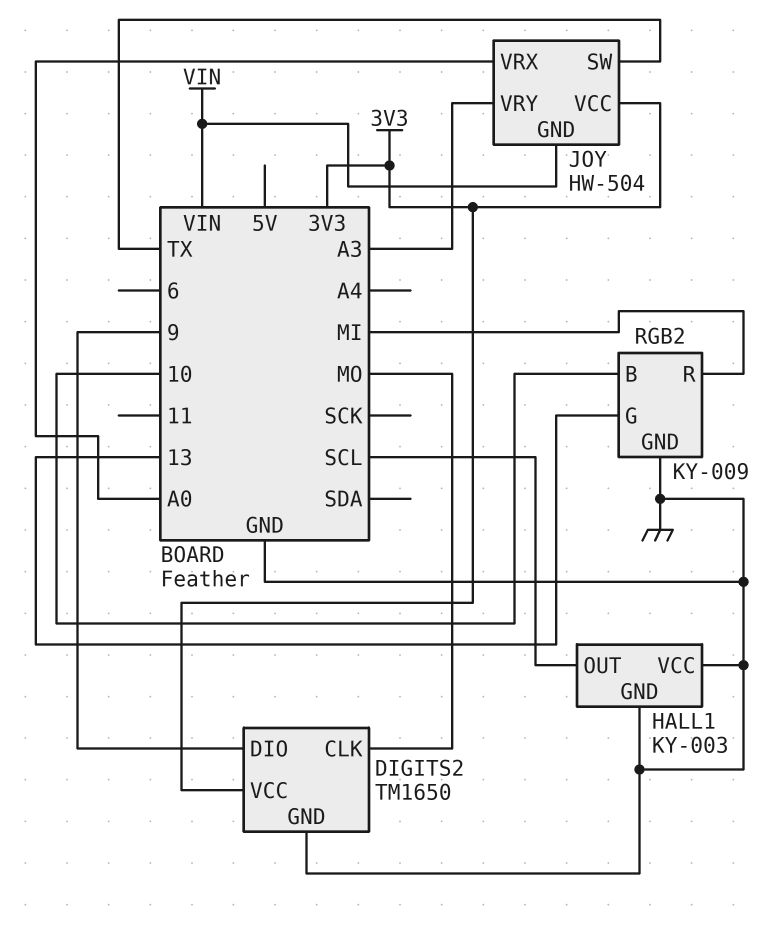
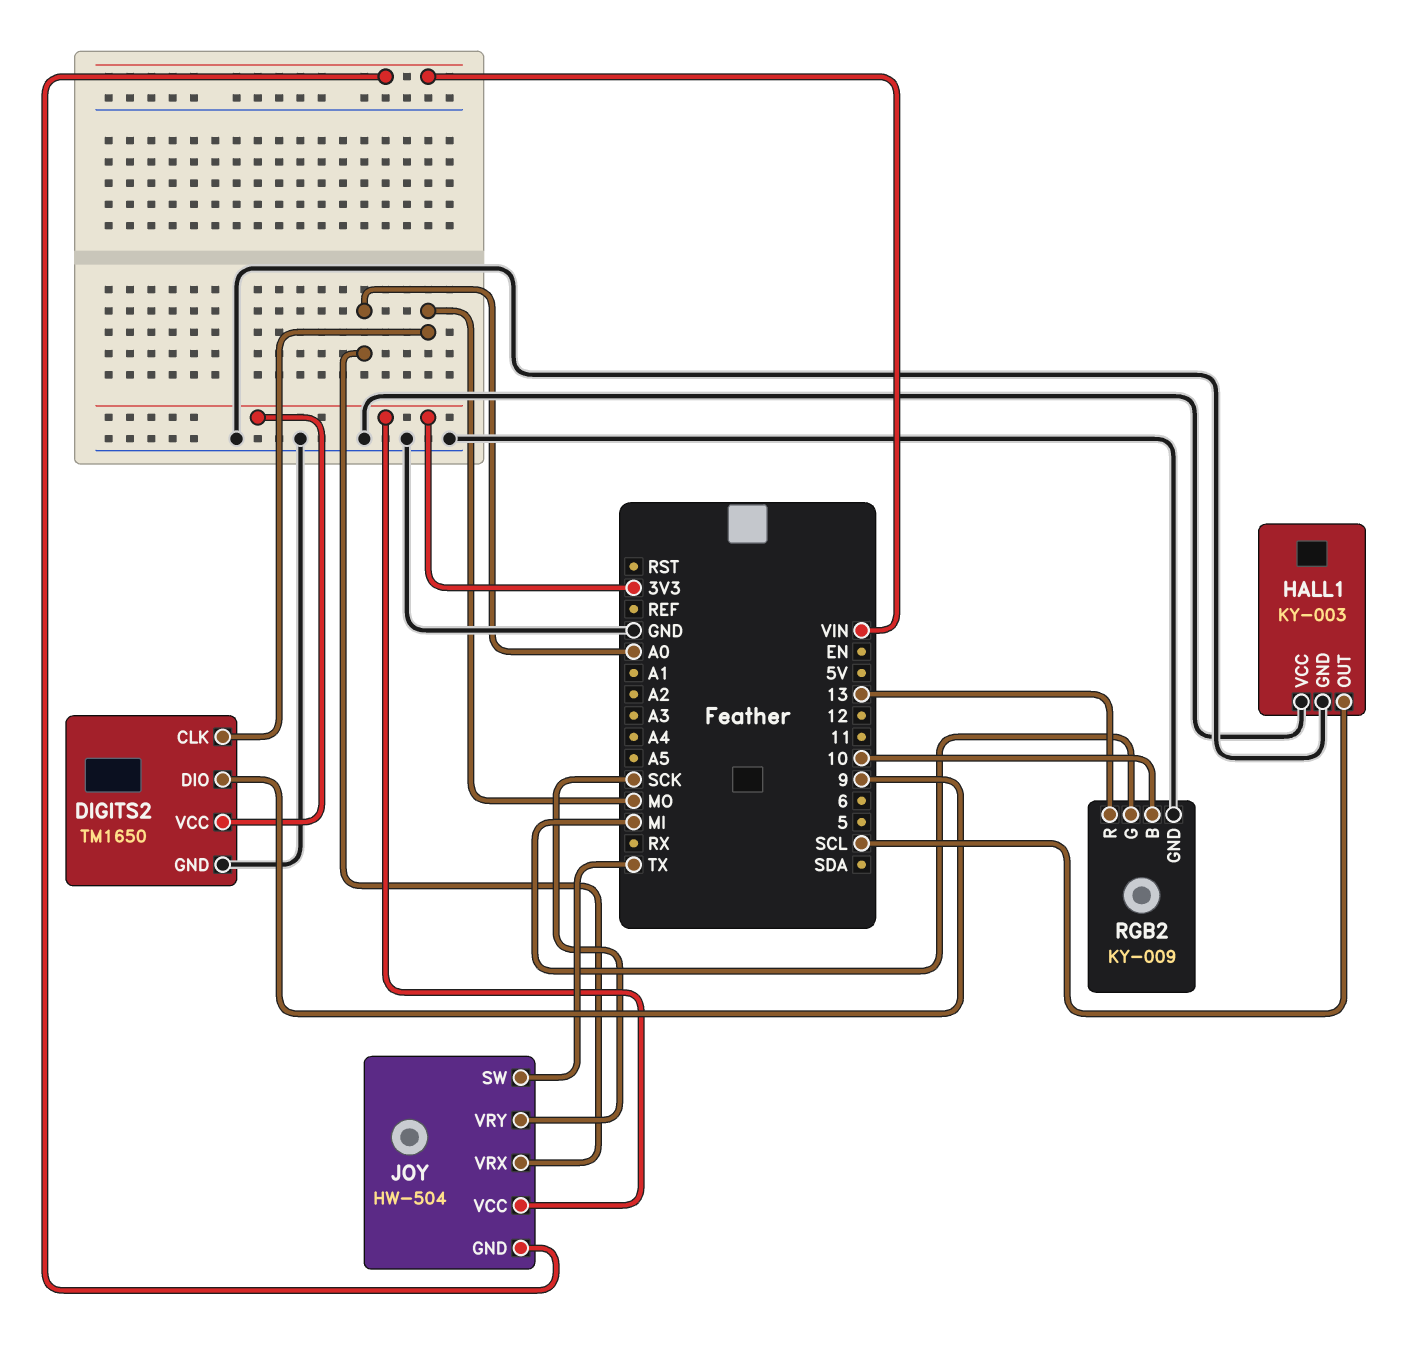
JOY pin VRY: A3 -> SCK
RGB2 pin G: 13 -> MI
RGB2 pin R: MI -> 13

